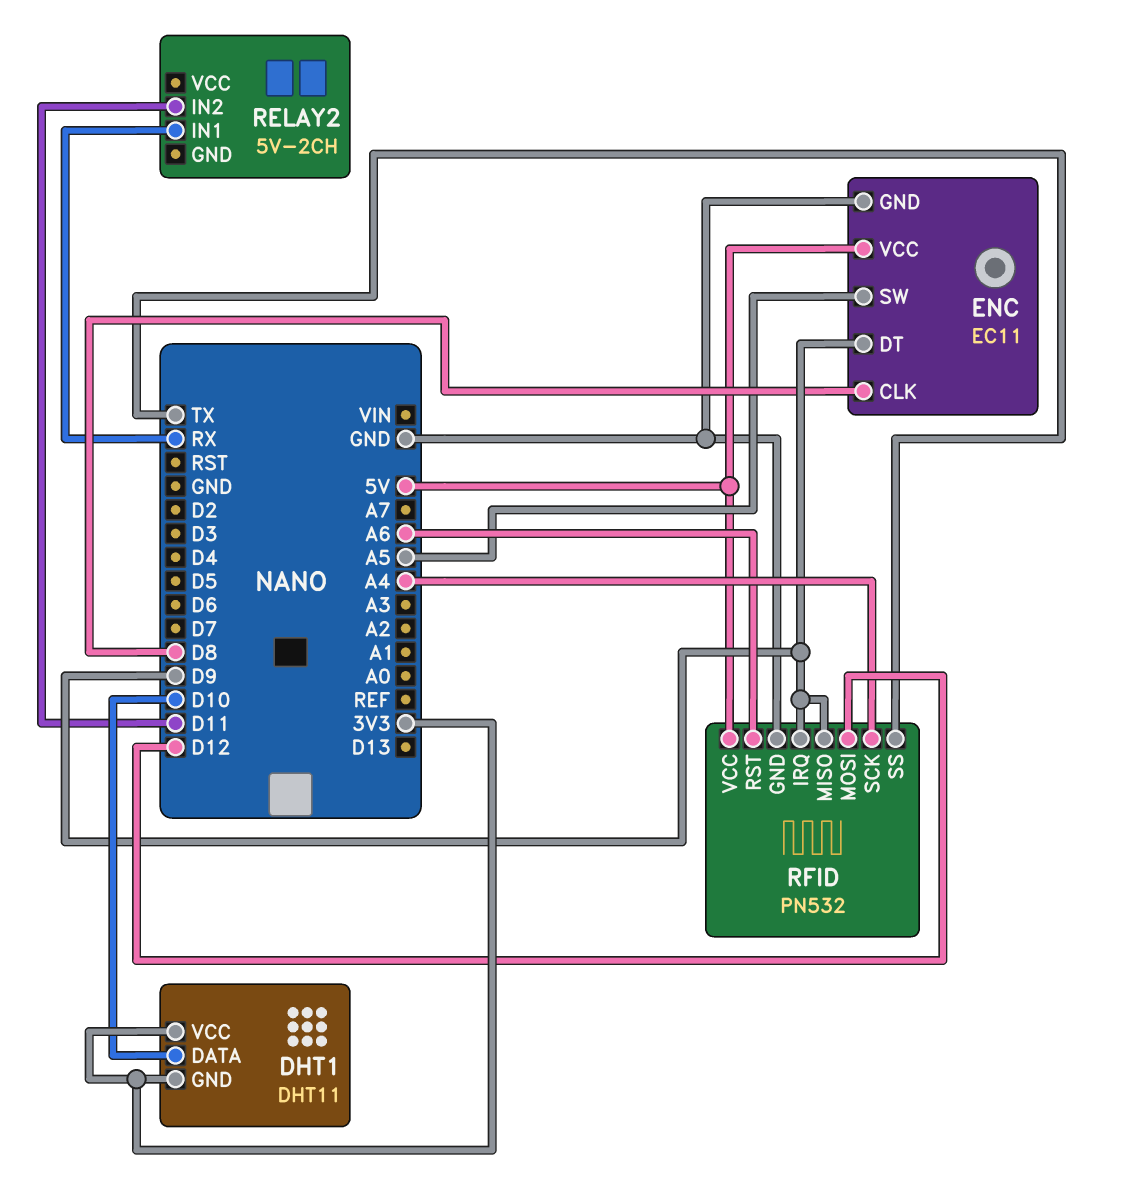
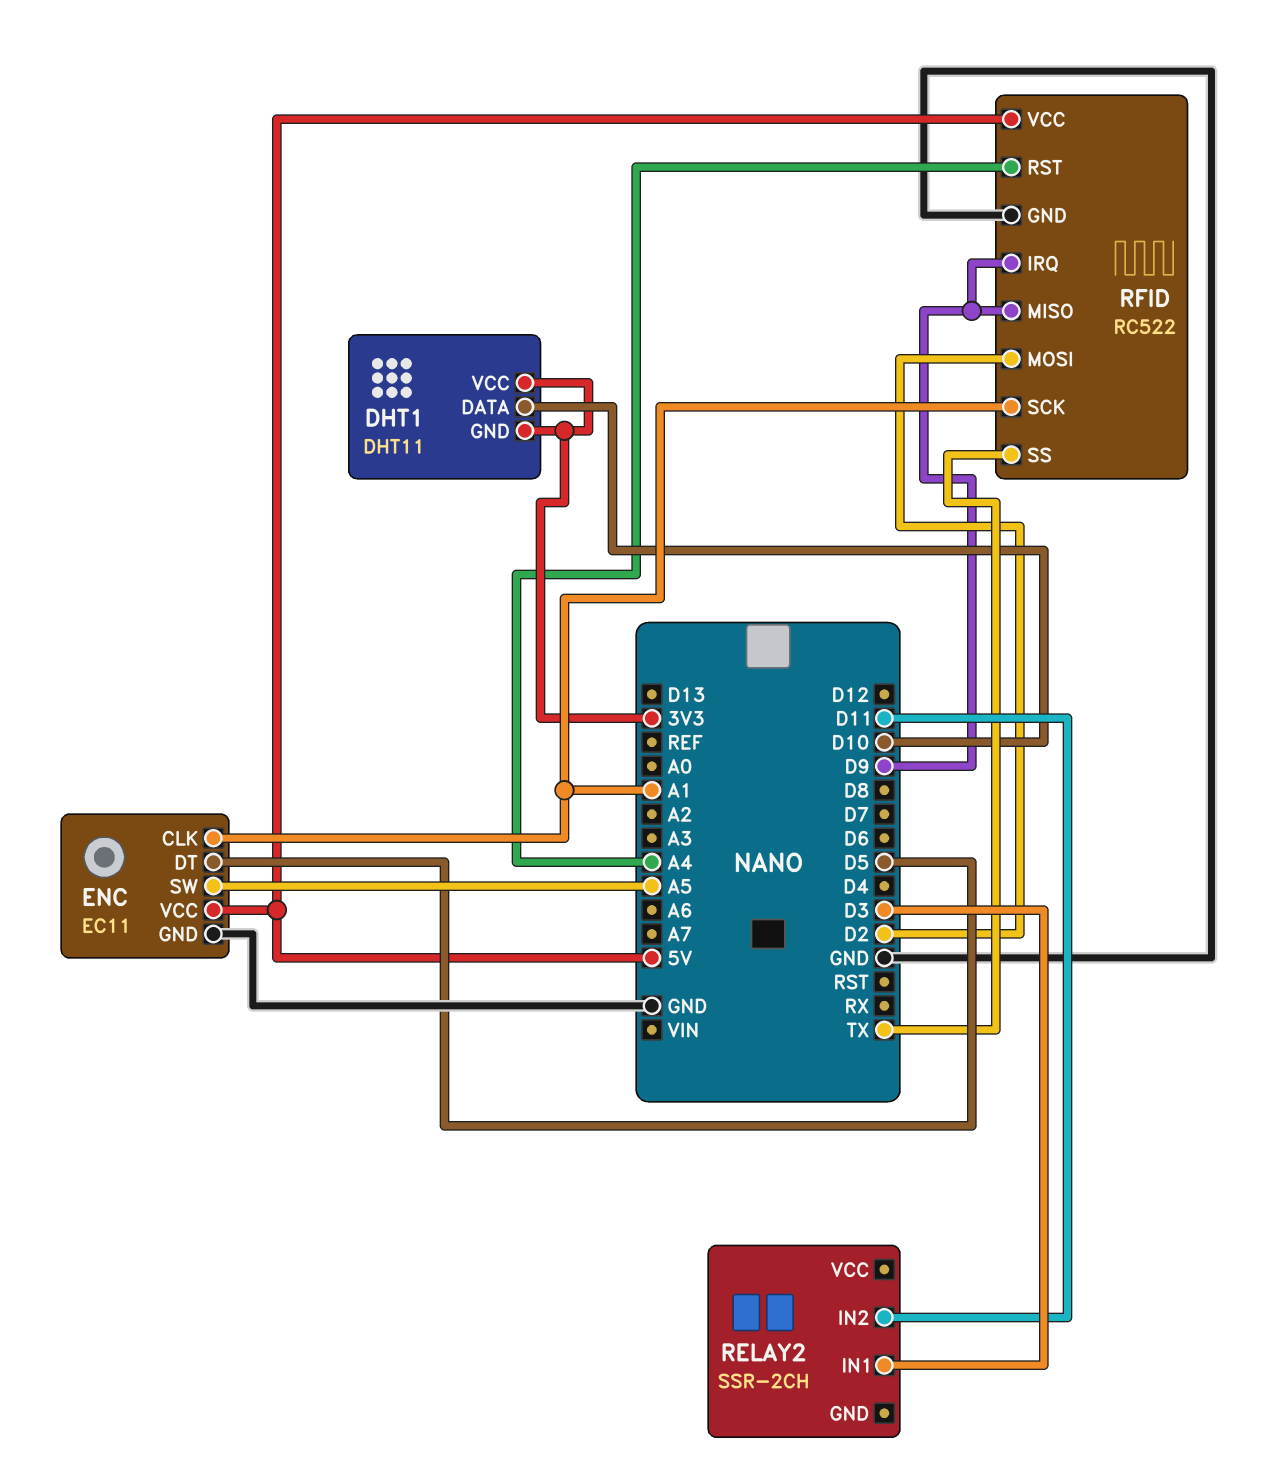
ENC pin CLK: D8 -> A1
ENC pin DT: D9 -> D5
RELAY2: 5V-2CH -> SSR-2CH
RELAY2 pin IN1: RX -> D3
RFID: PN532 -> RC522
RFID pin MOSI: D12 -> D2
RFID pin RST: A6 -> A4
RFID pin SCK: A4 -> A1

